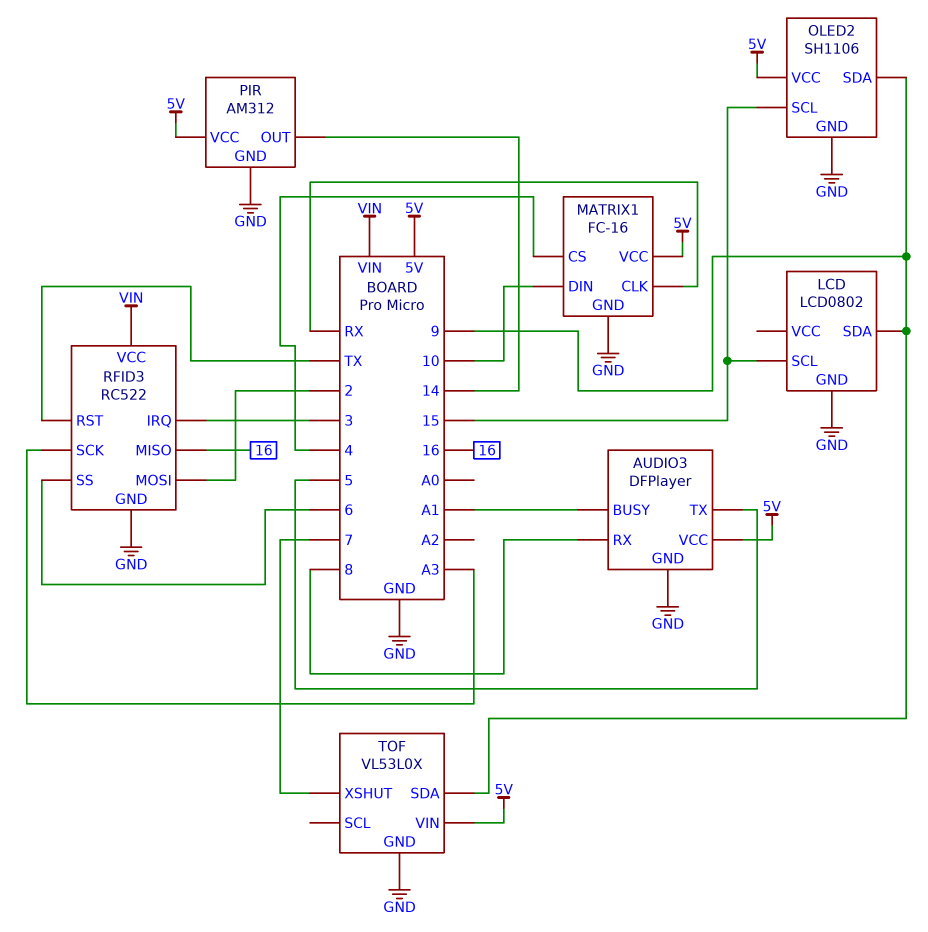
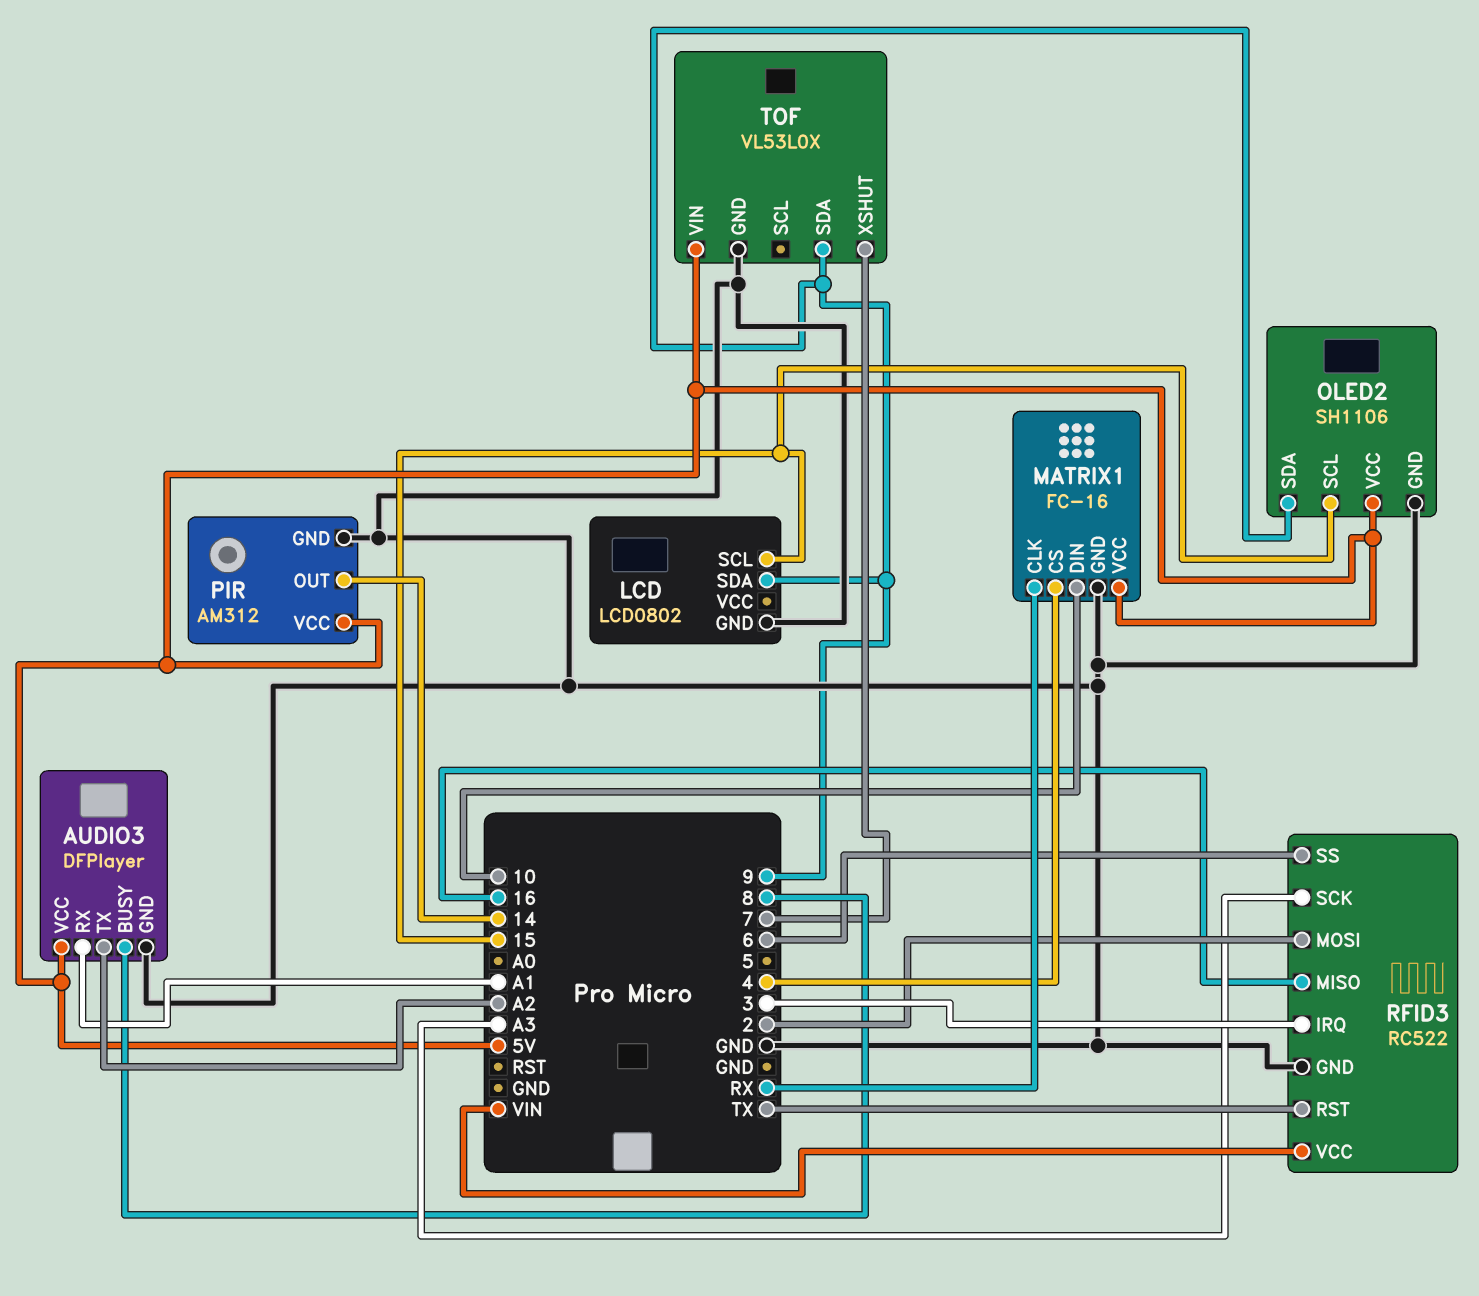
AUDIO3 pin BUSY: A1 -> 8
AUDIO3 pin RX: 8 -> A1
AUDIO3 pin TX: 5 -> A2

